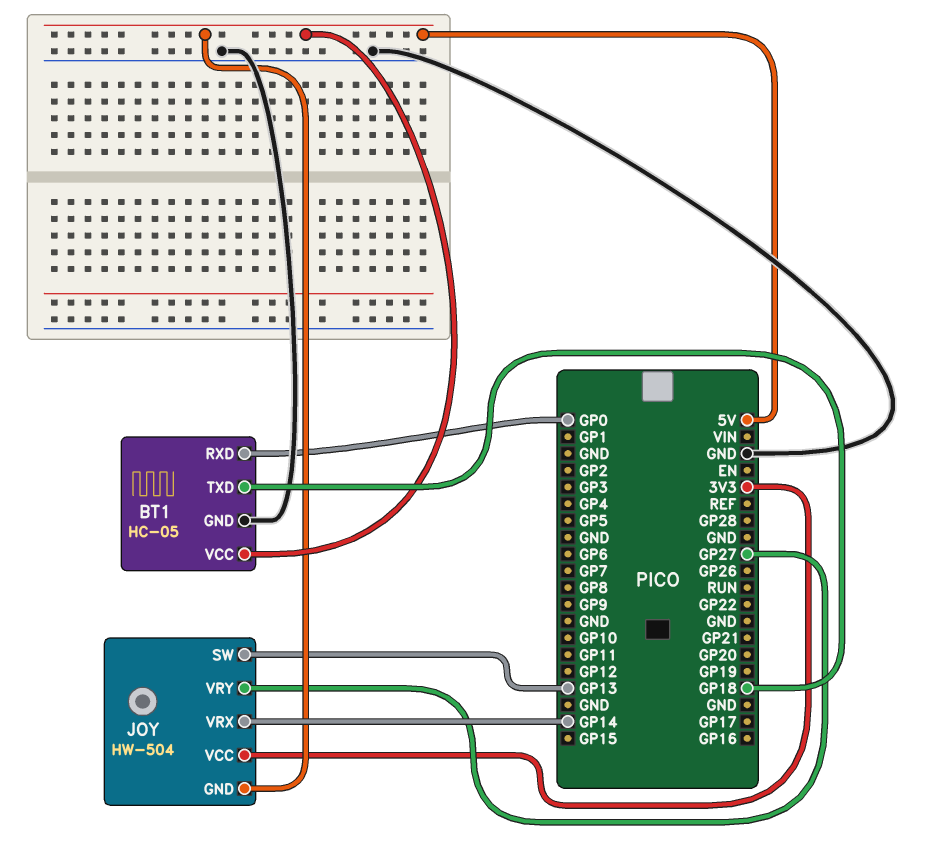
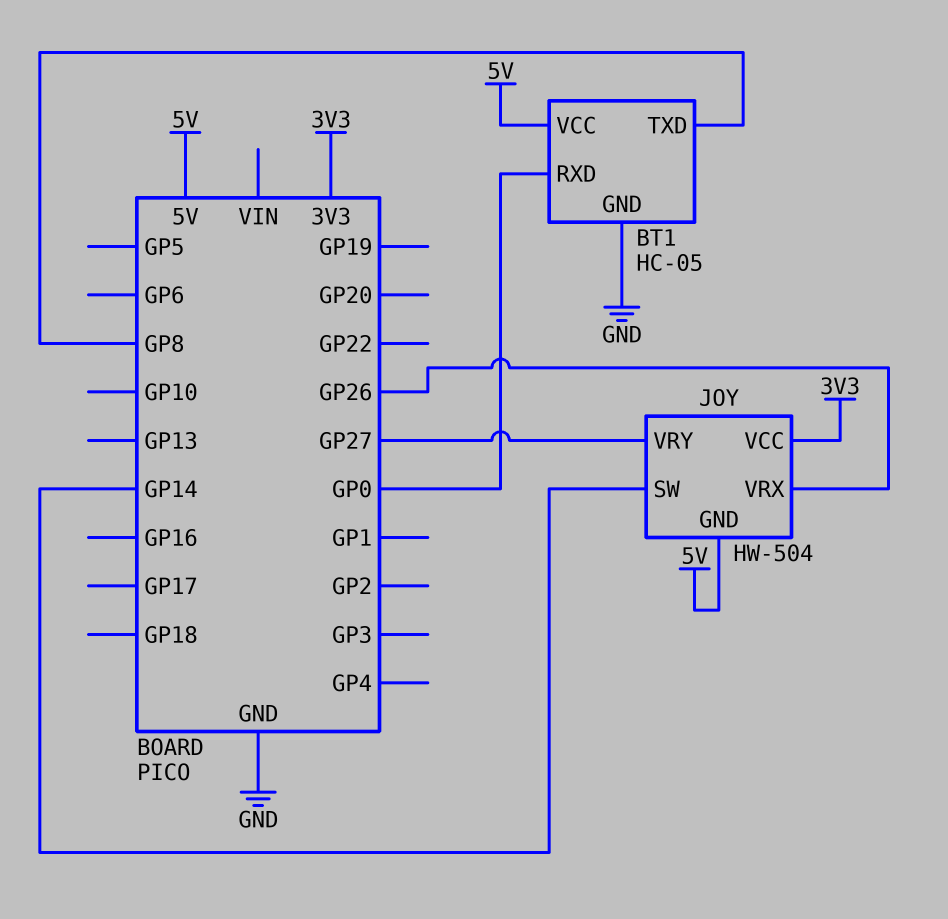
BT1 pin TXD: GP18 -> GP8
JOY pin SW: GP13 -> GP14
JOY pin VRX: GP14 -> GP26

